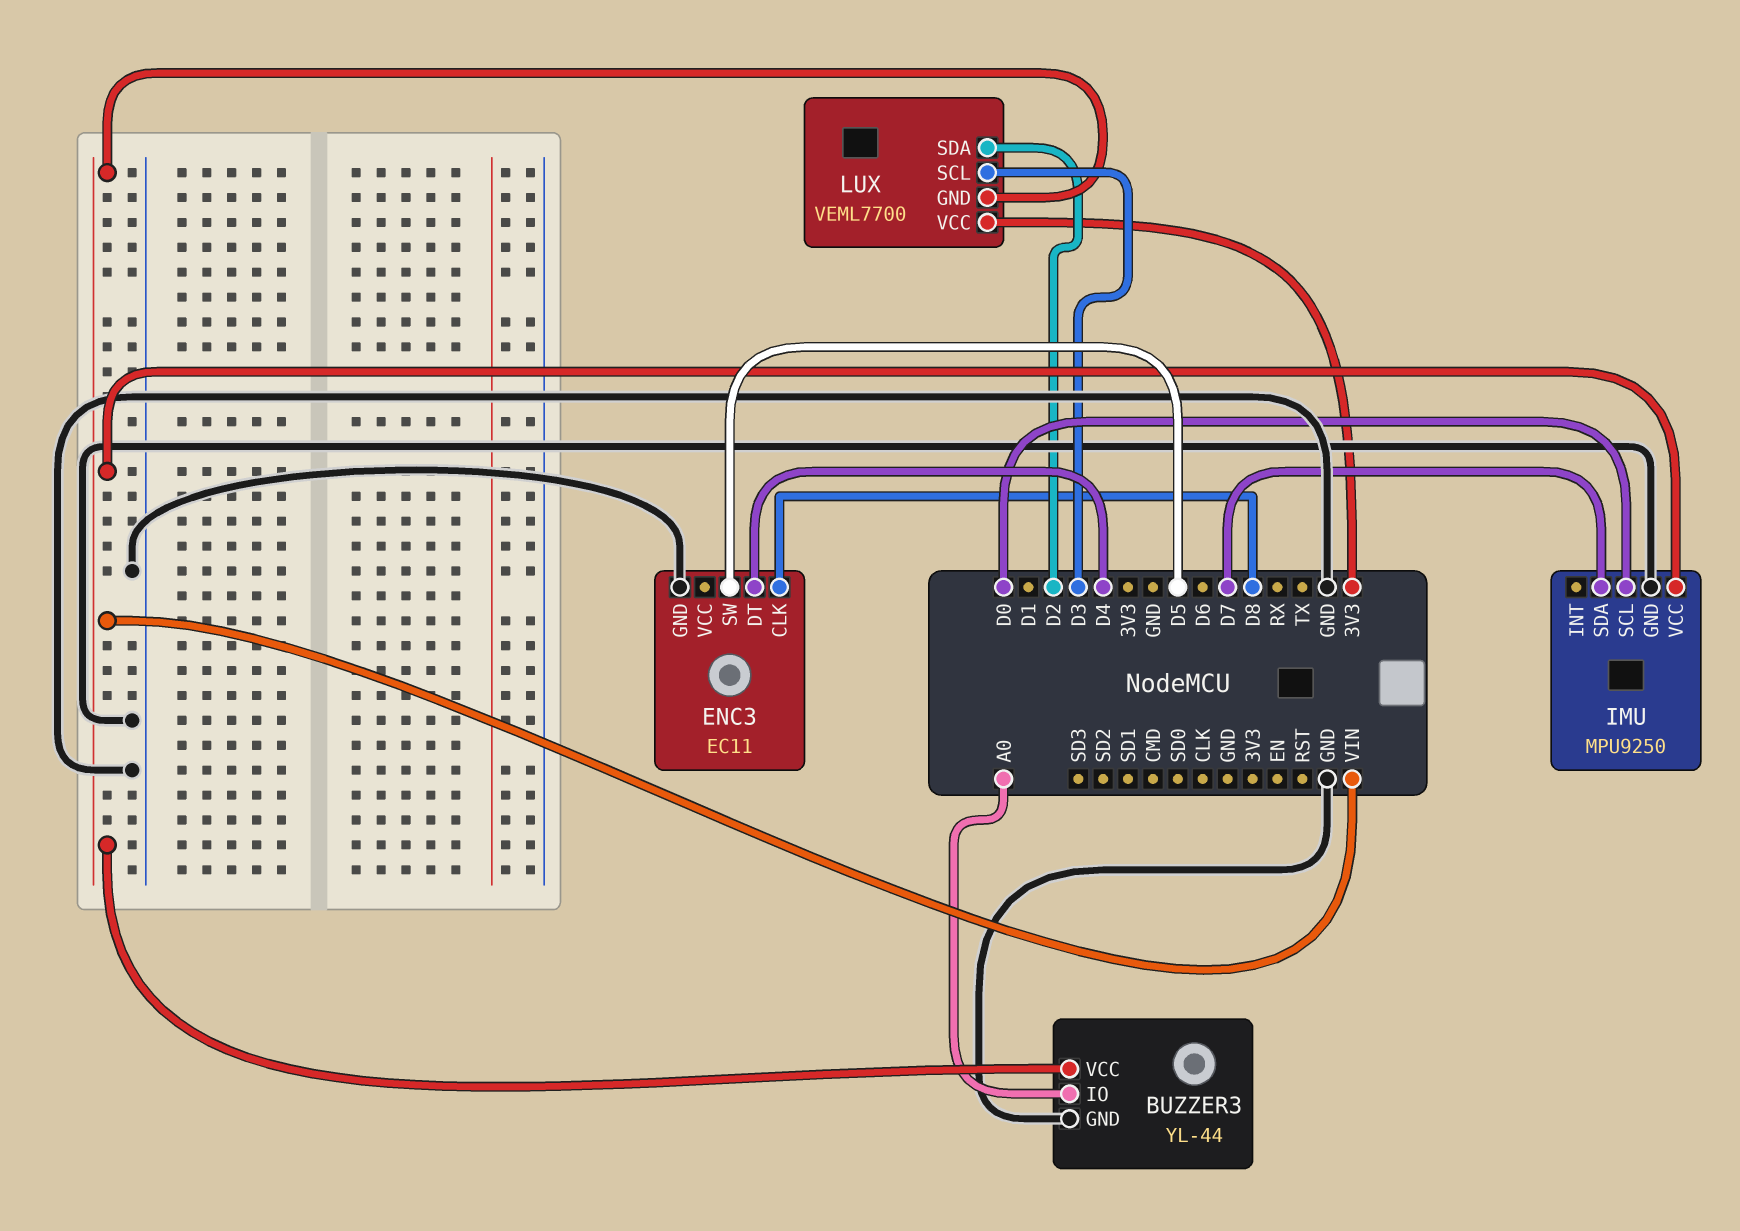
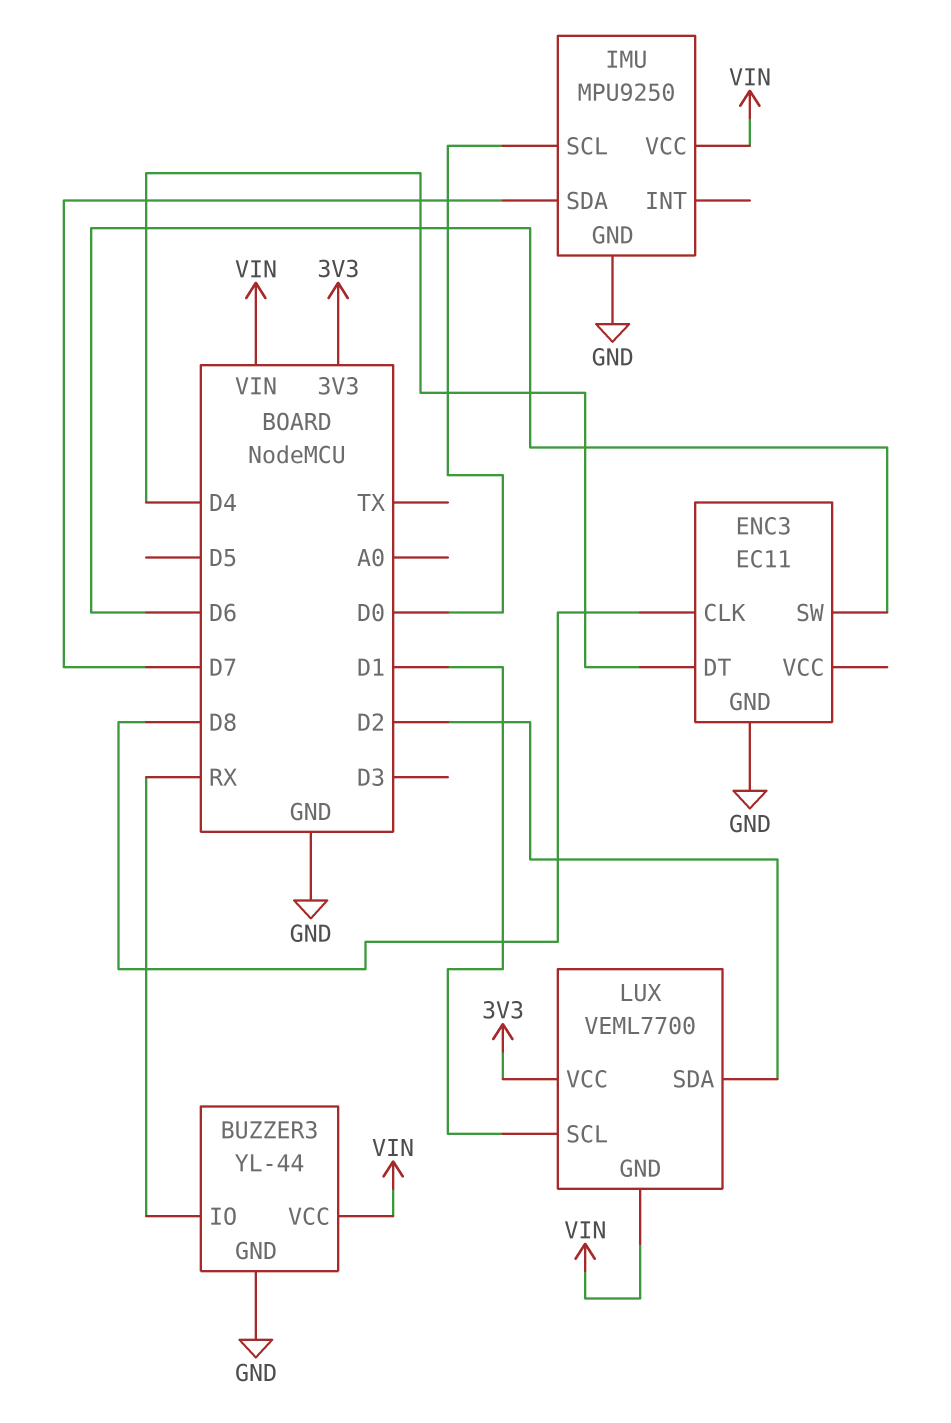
BUZZER3 pin IO: A0 -> RX
ENC3 pin SW: D5 -> D6
LUX pin SCL: D3 -> D1

